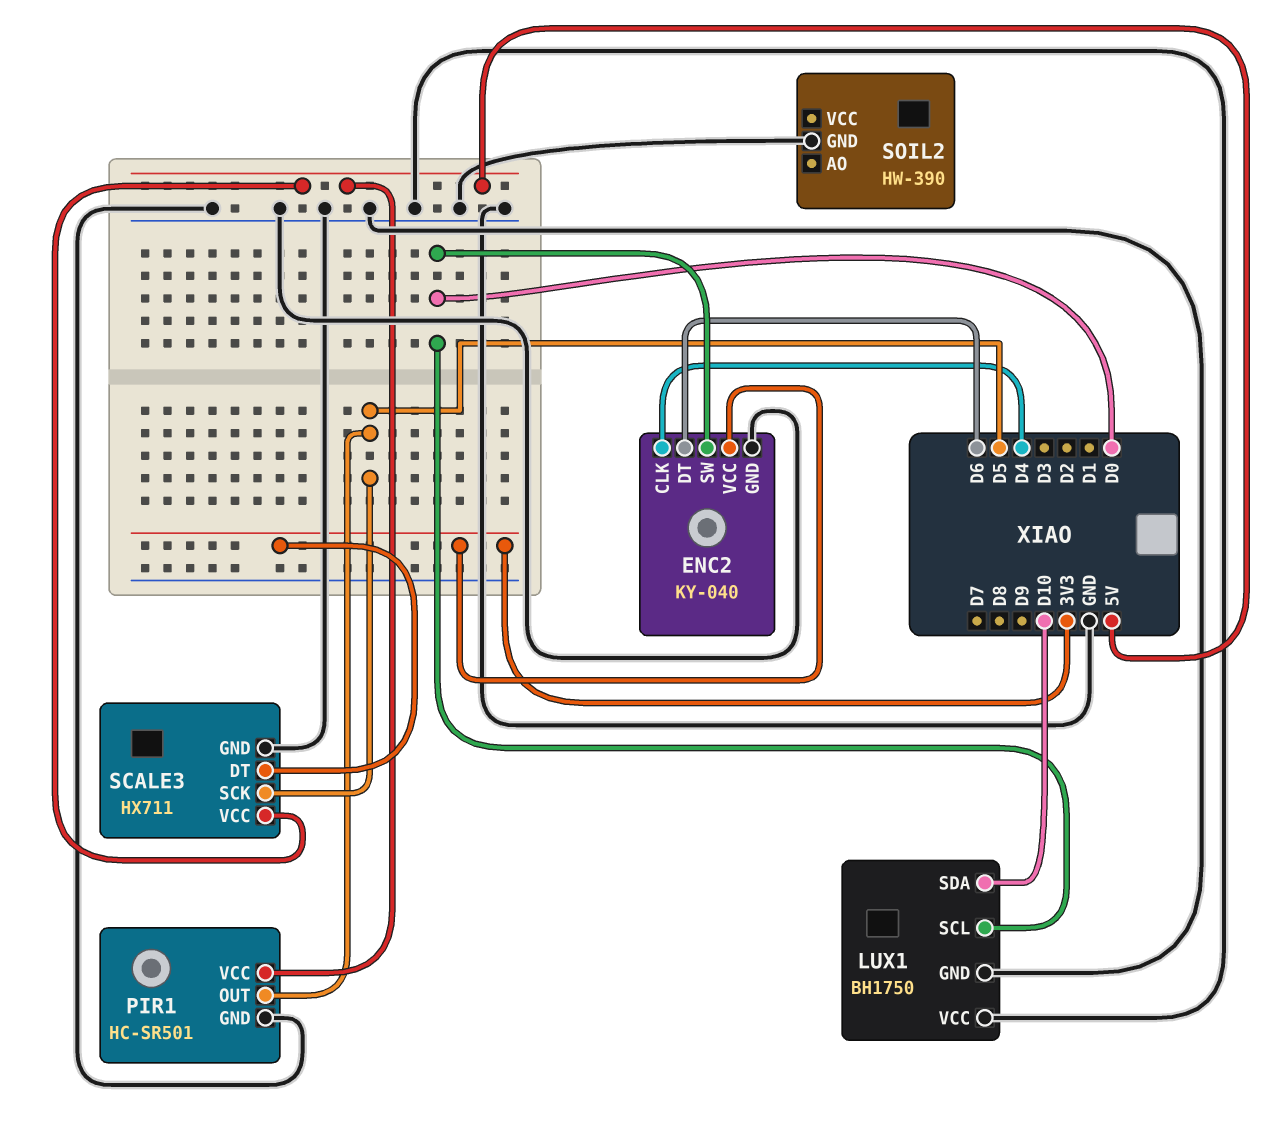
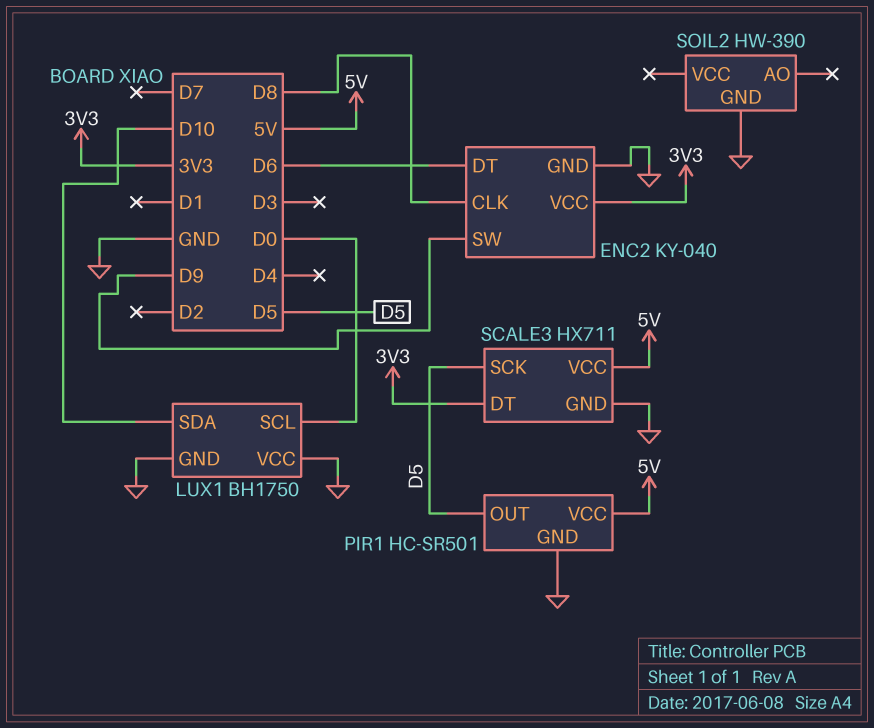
ENC2 pin CLK: D4 -> D8
ENC2 pin SW: D0 -> D9

